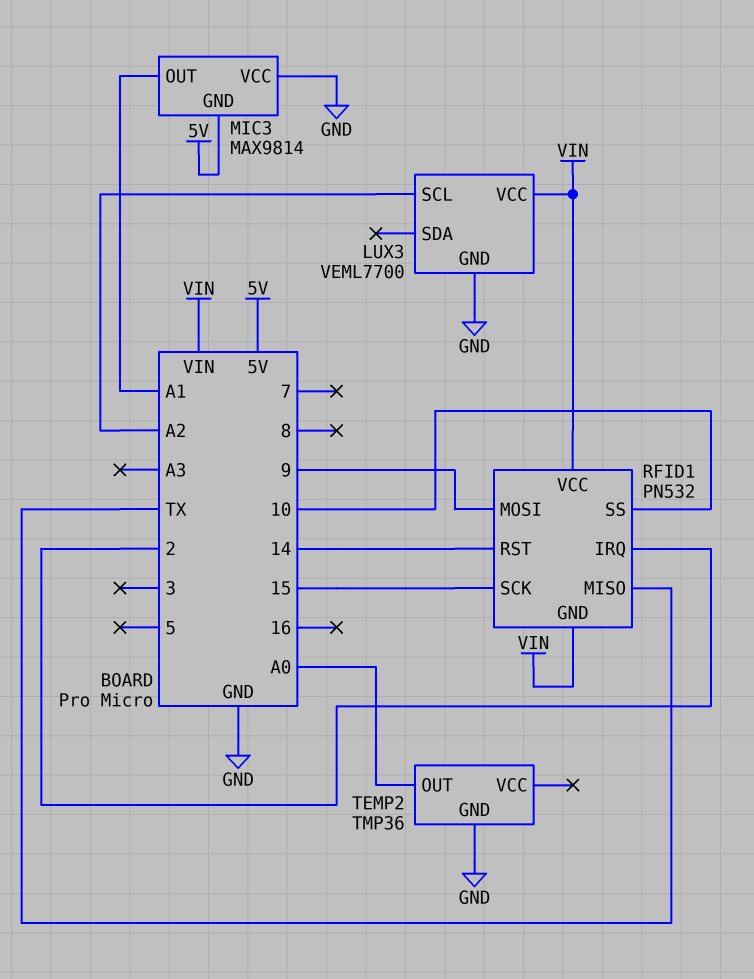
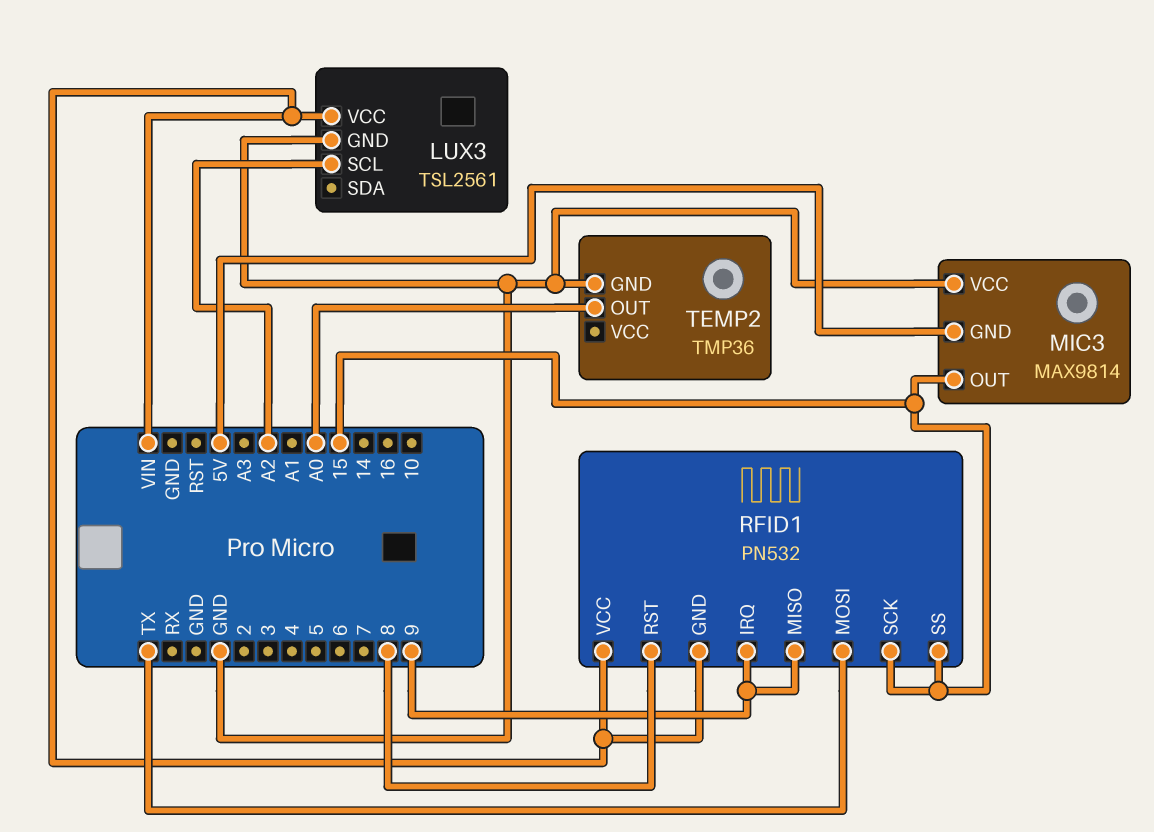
LUX3: VEML7700 -> TSL2561
MIC3 pin OUT: A1 -> 15
RFID1 pin IRQ: 2 -> 9
RFID1 pin MISO: TX -> 9
RFID1 pin MOSI: 9 -> TX
RFID1 pin RST: 14 -> 8
RFID1 pin SS: 10 -> 15

